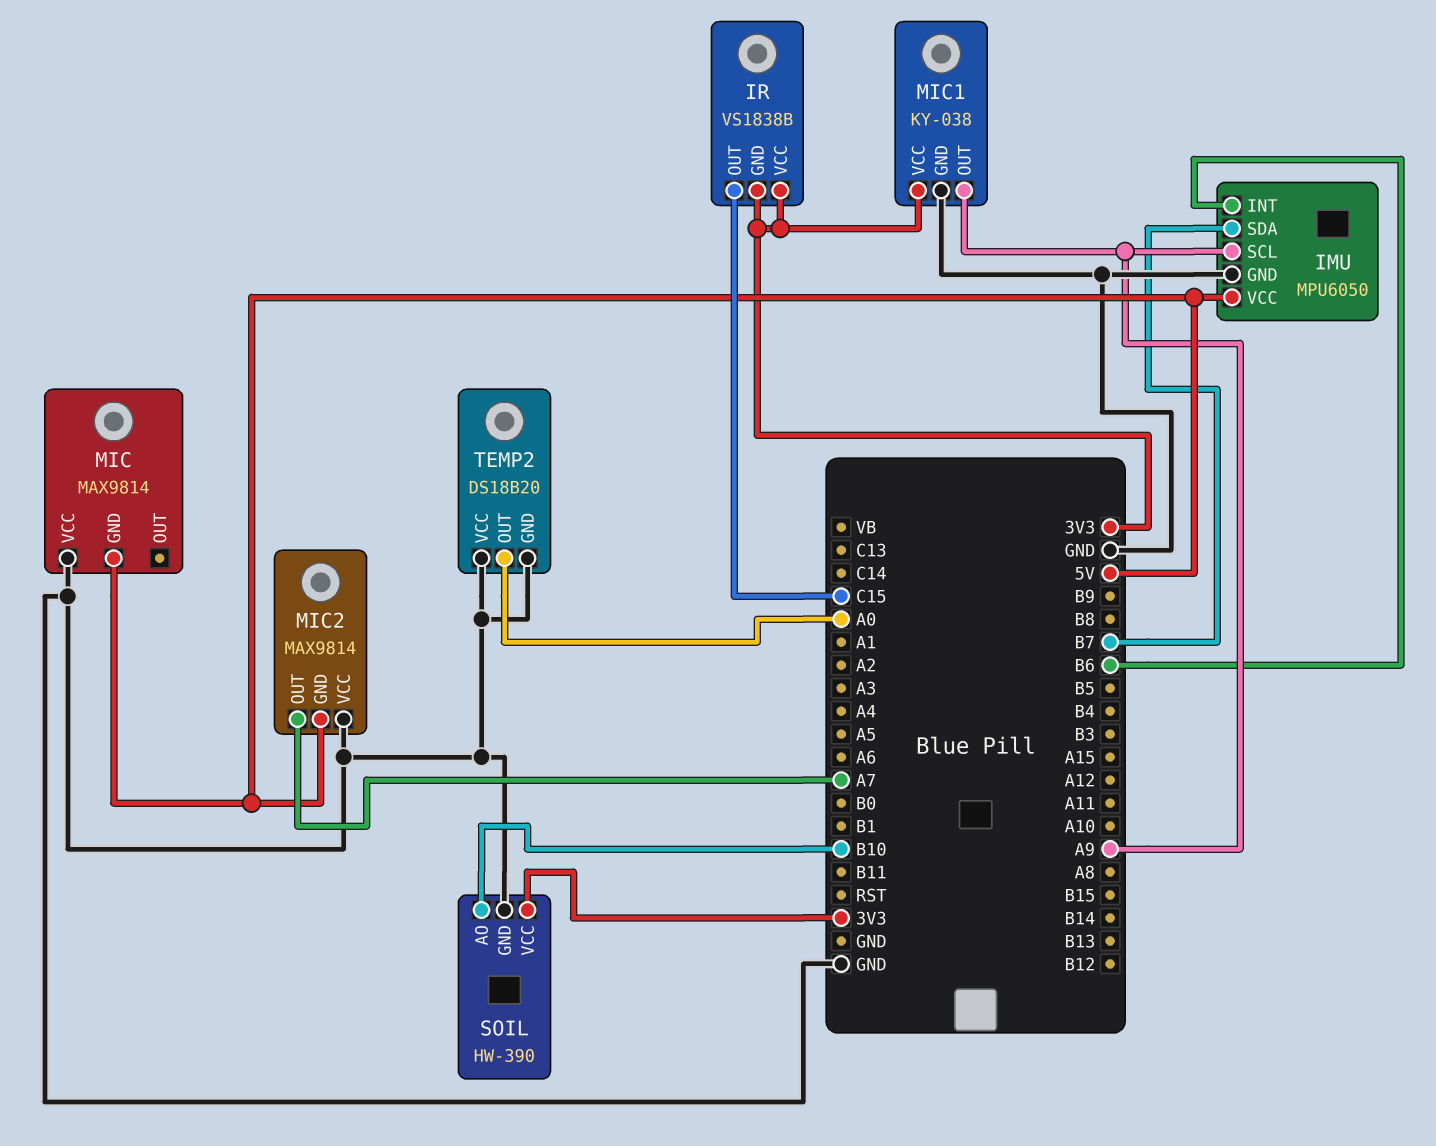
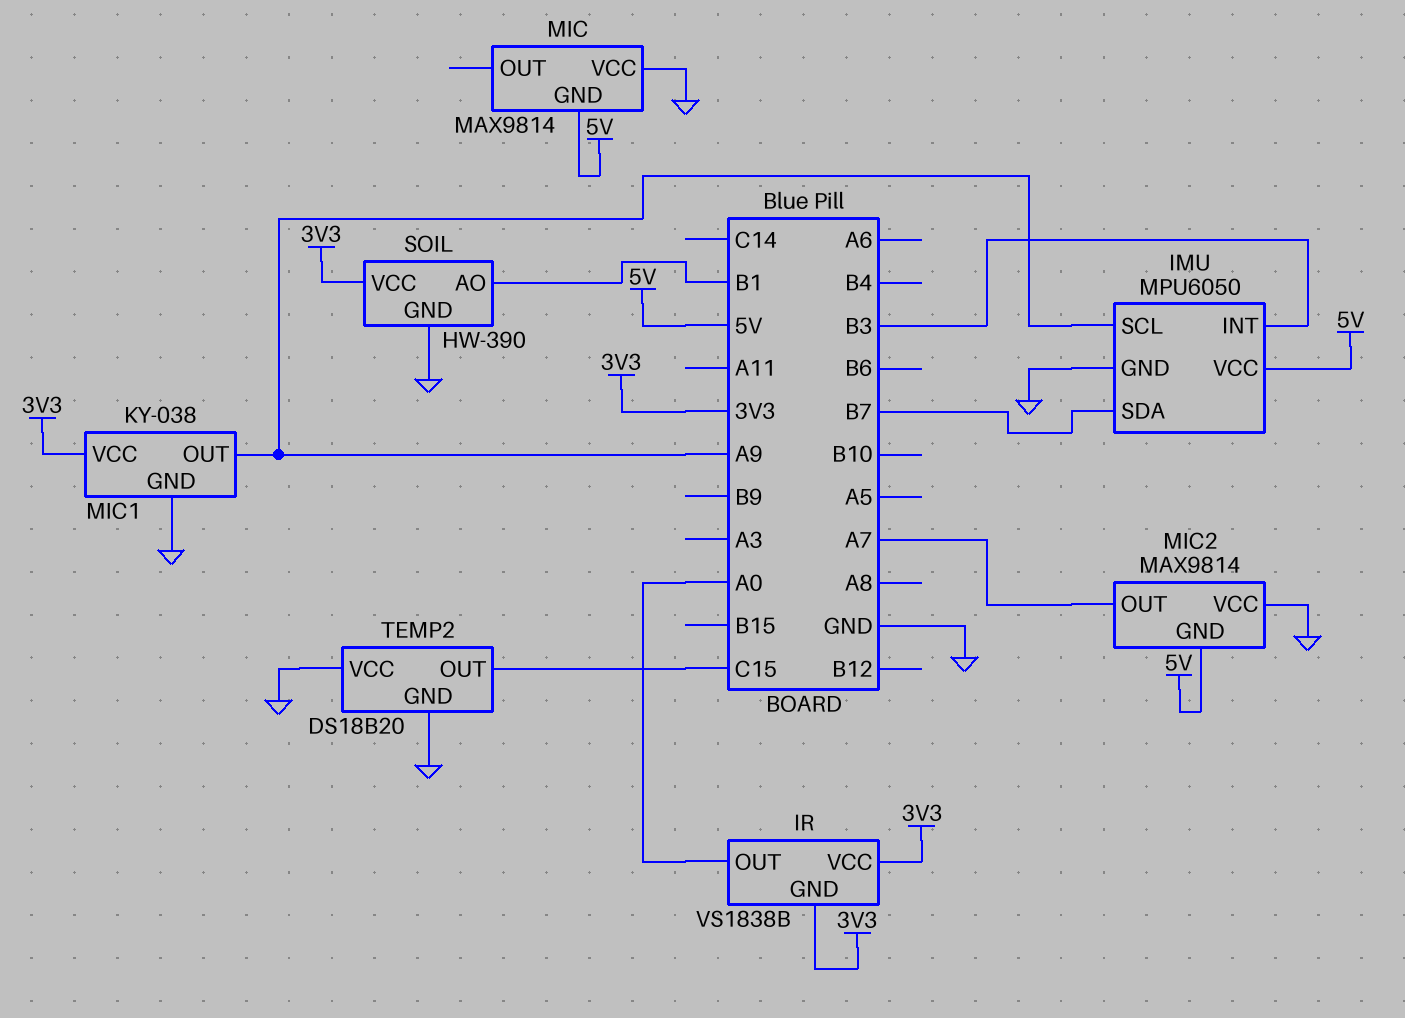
IMU pin INT: B6 -> B3
IR pin OUT: C15 -> A0
SOIL pin AO: B10 -> B1
TEMP2 pin OUT: A0 -> C15

